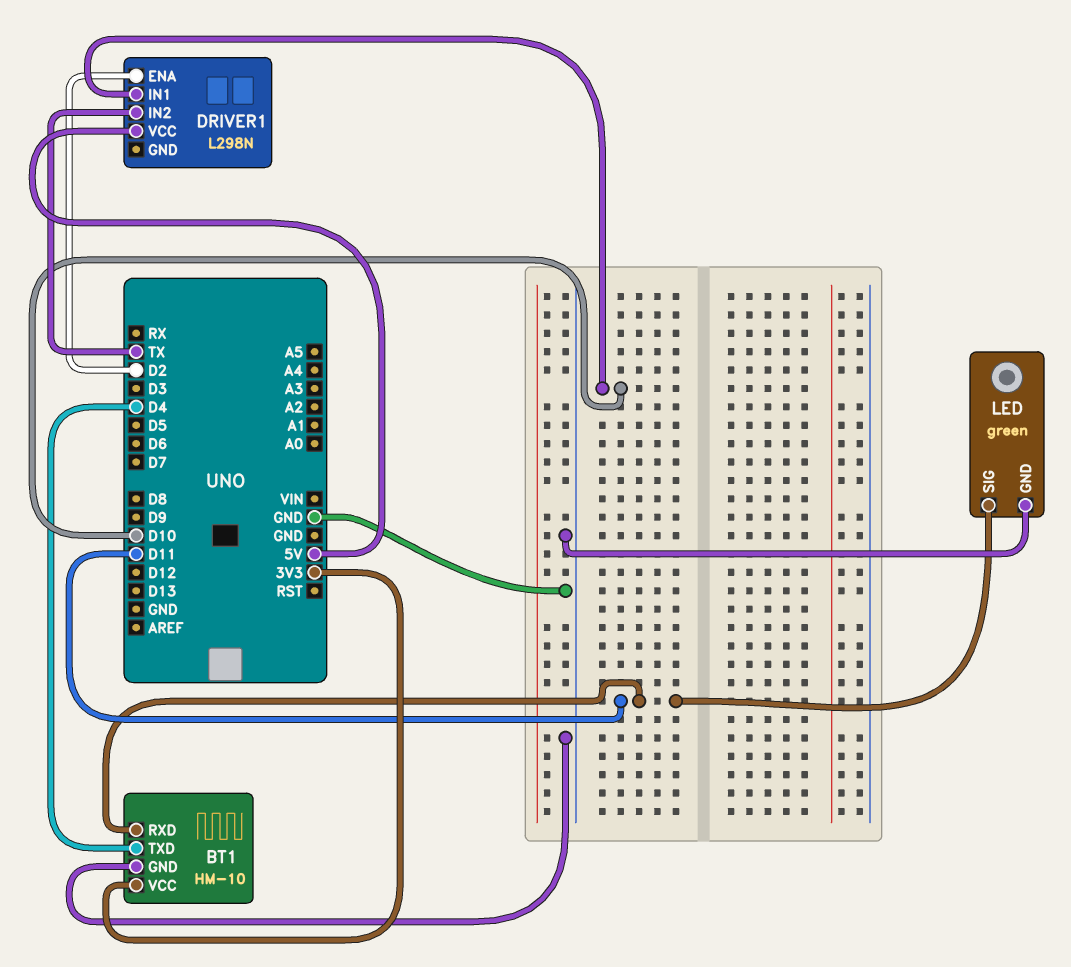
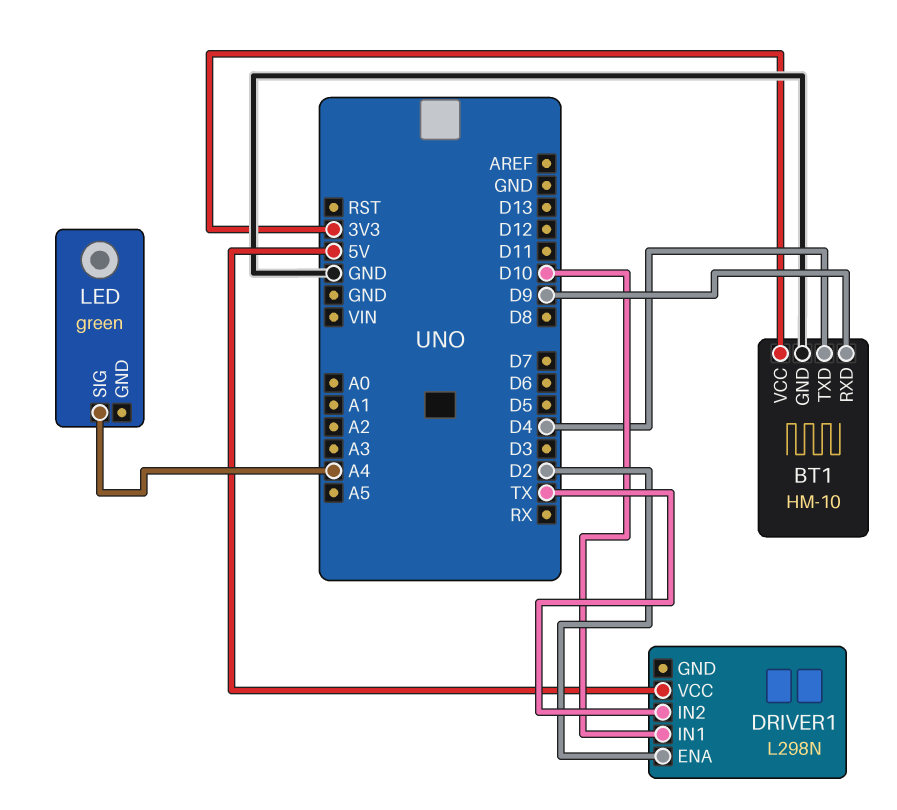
BT1 pin RXD: D11 -> D9
LED pin GND: GND -> none
LED pin SIG: D11 -> A4

